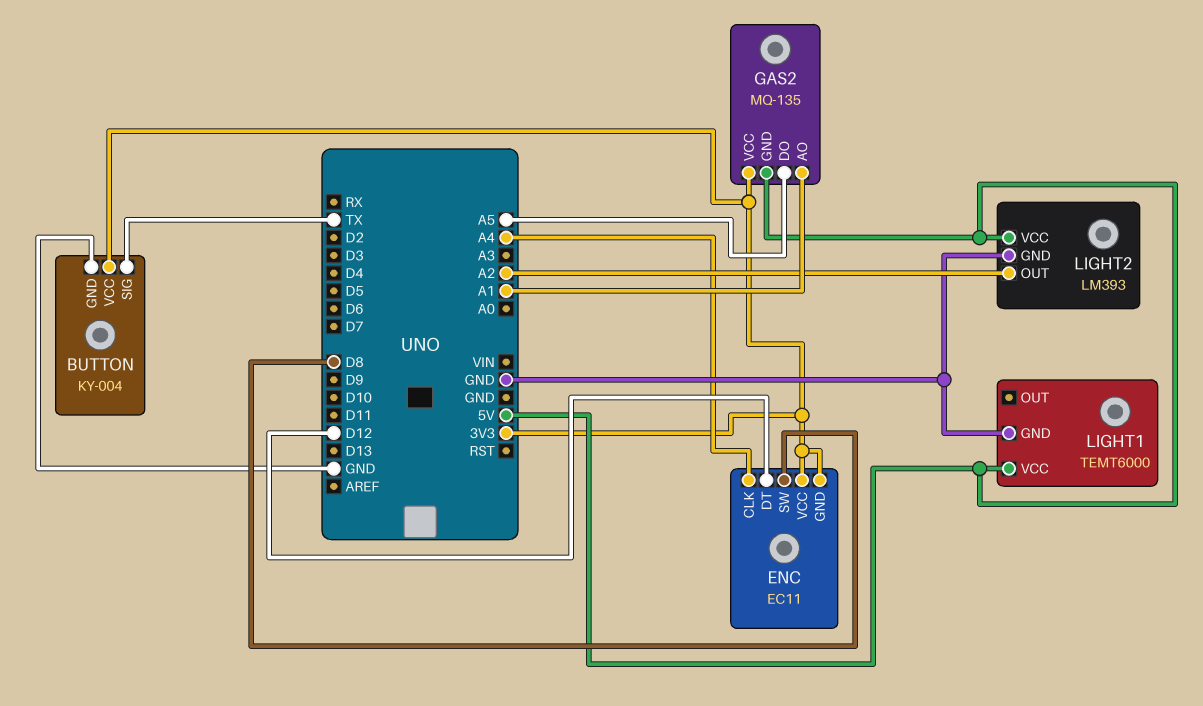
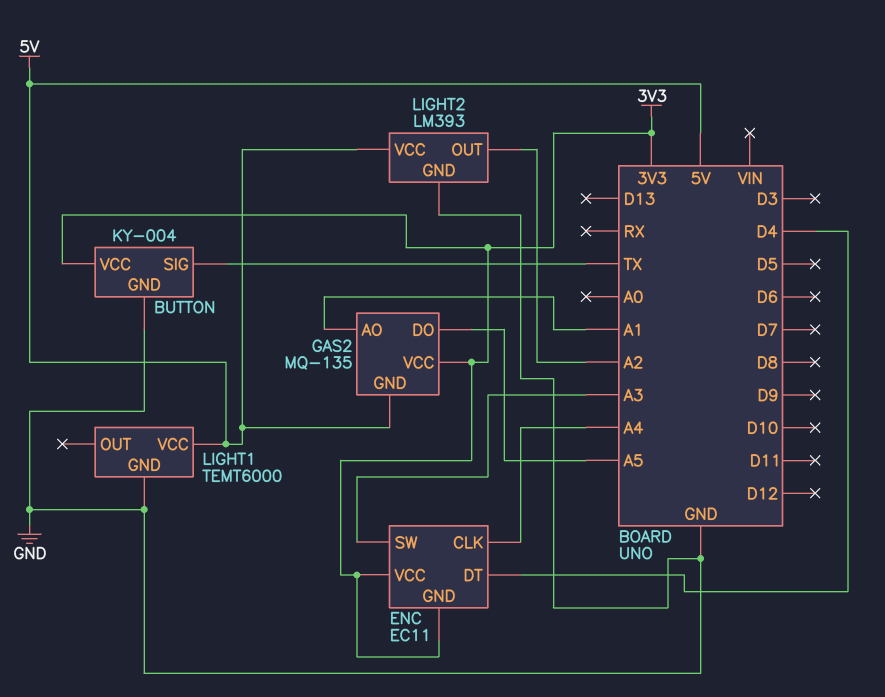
ENC pin DT: D12 -> D4
ENC pin SW: D8 -> A3

